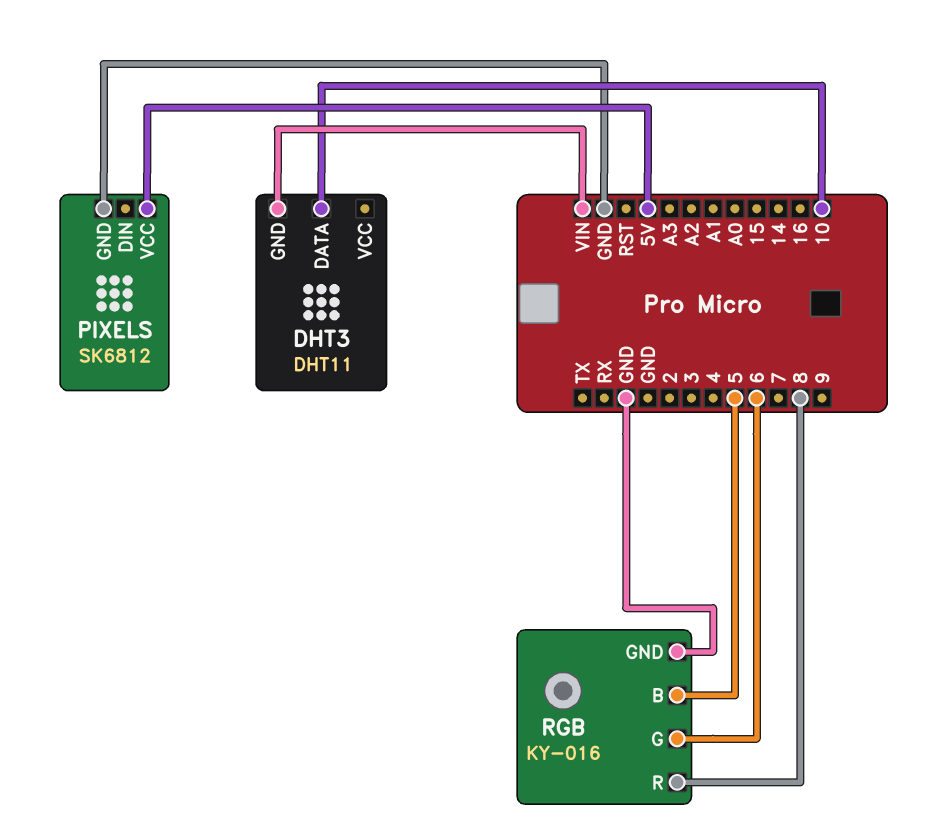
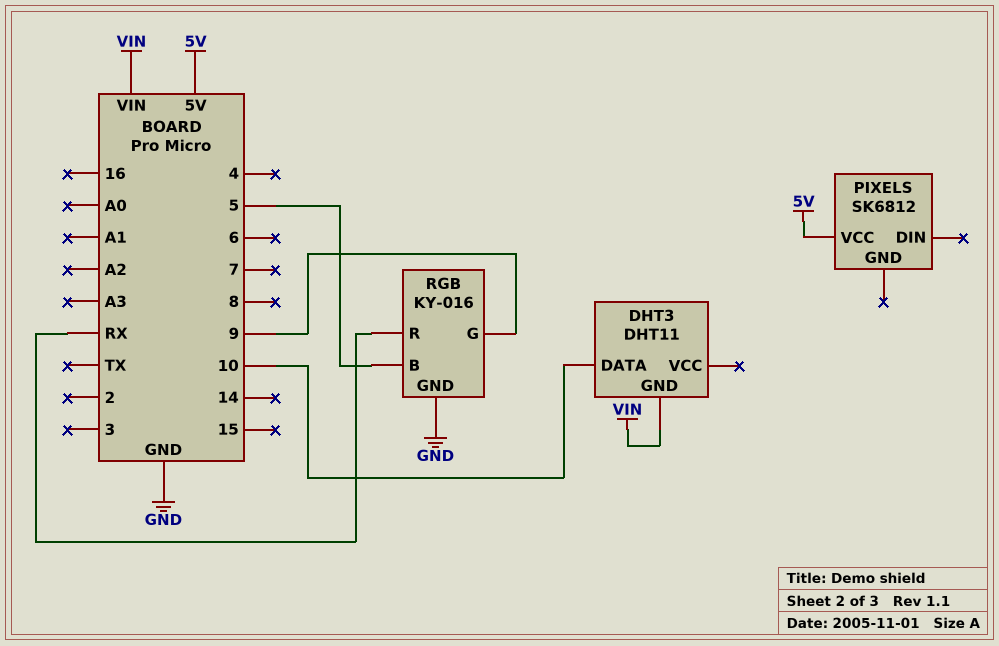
PIXELS pin GND: GND -> none
RGB pin G: 6 -> 9
RGB pin R: 8 -> RX

